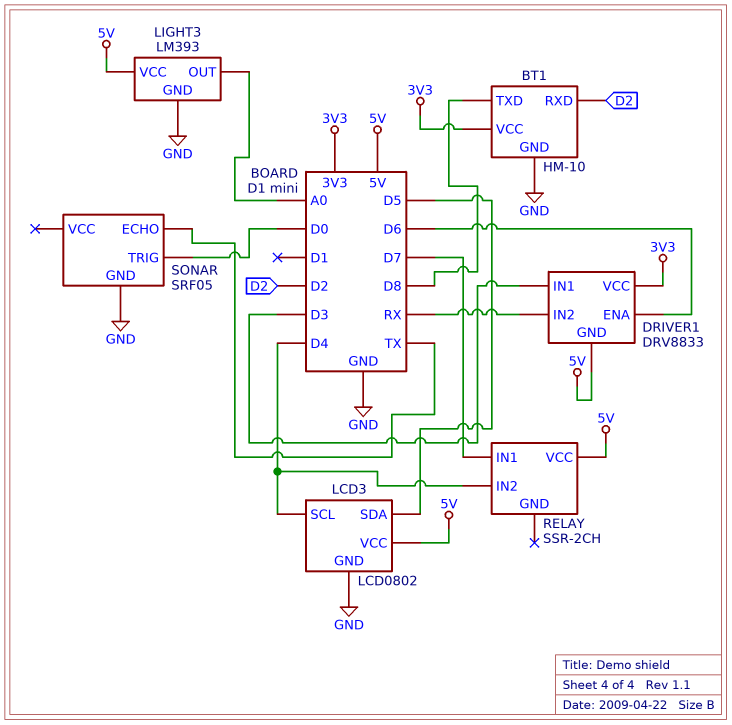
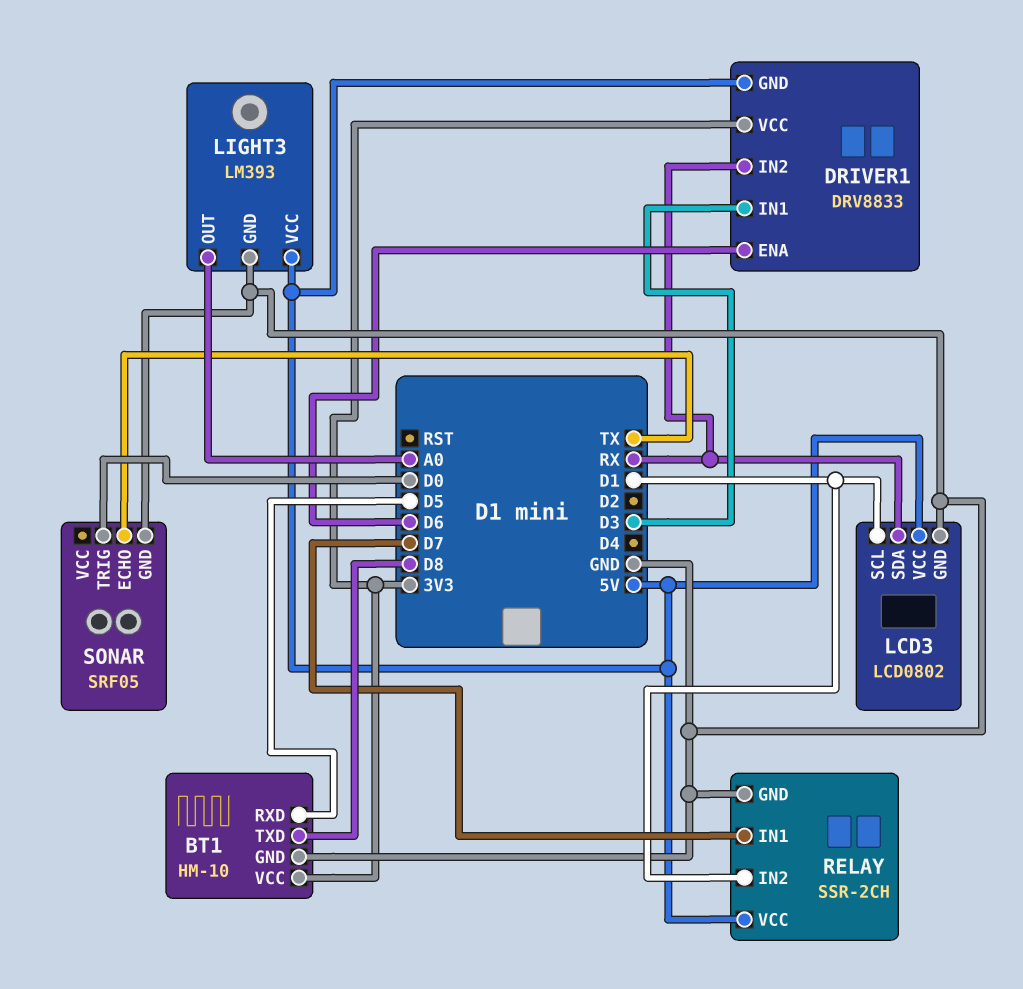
BT1 pin RXD: D2 -> D5
LCD3 pin SCL: D4 -> D1
LCD3 pin SDA: D5 -> RX
RELAY pin GND: none -> GND
RELAY pin IN2: D4 -> D1

